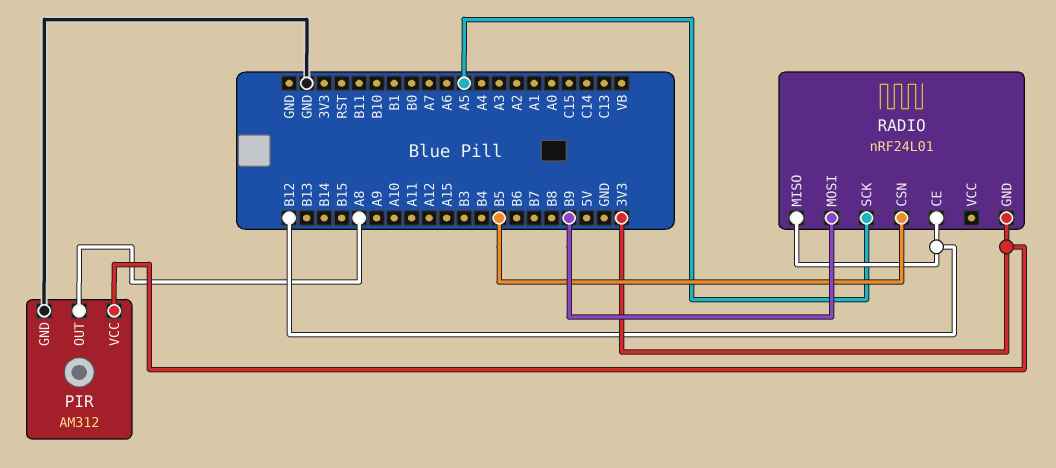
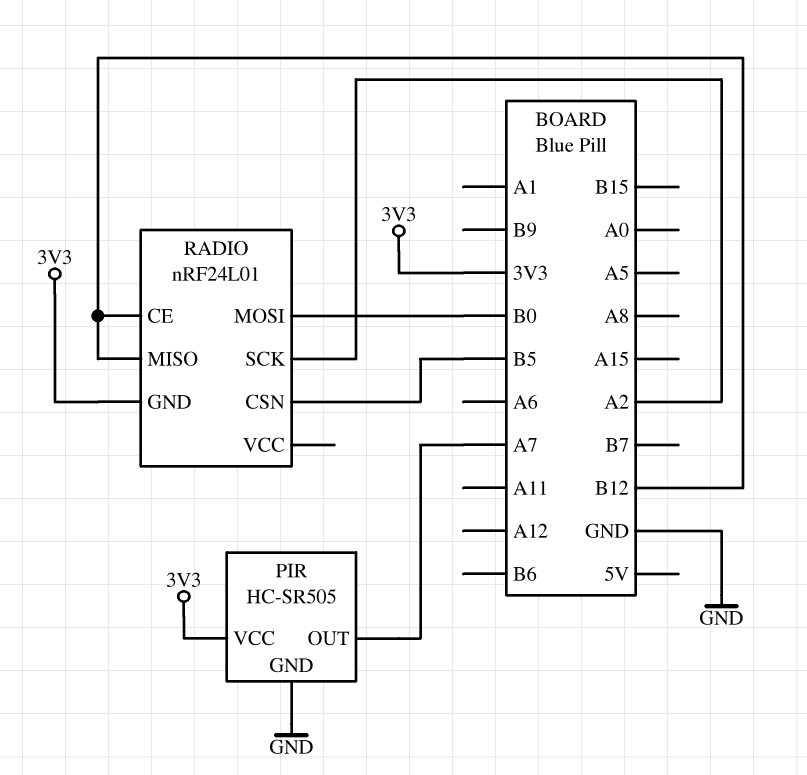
PIR: AM312 -> HC-SR505
PIR pin OUT: A8 -> A7
RADIO pin MOSI: B9 -> B0
RADIO pin SCK: A5 -> A2

